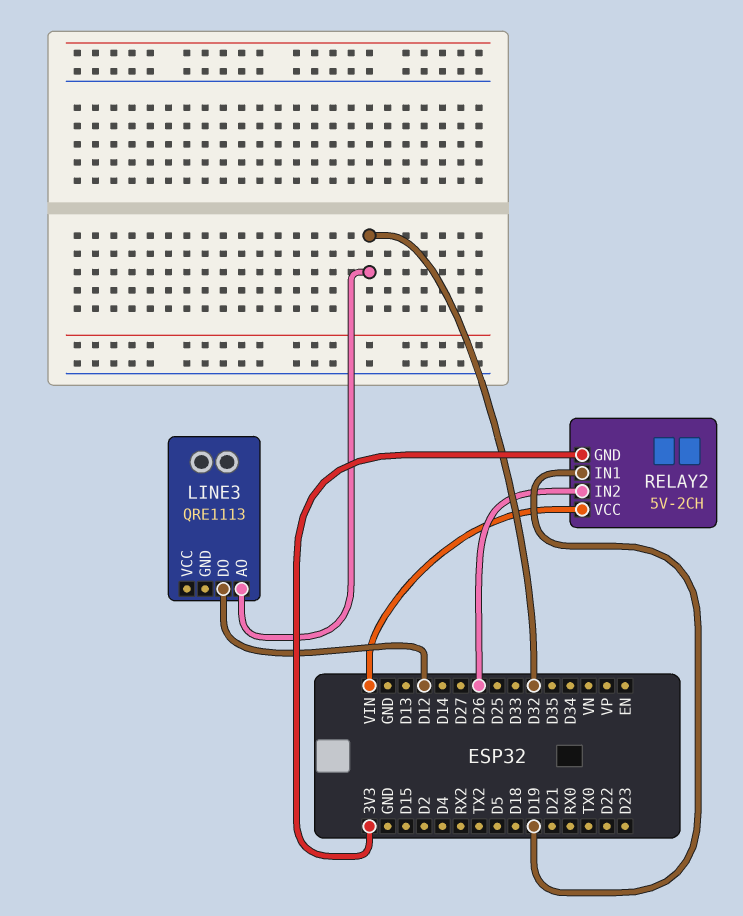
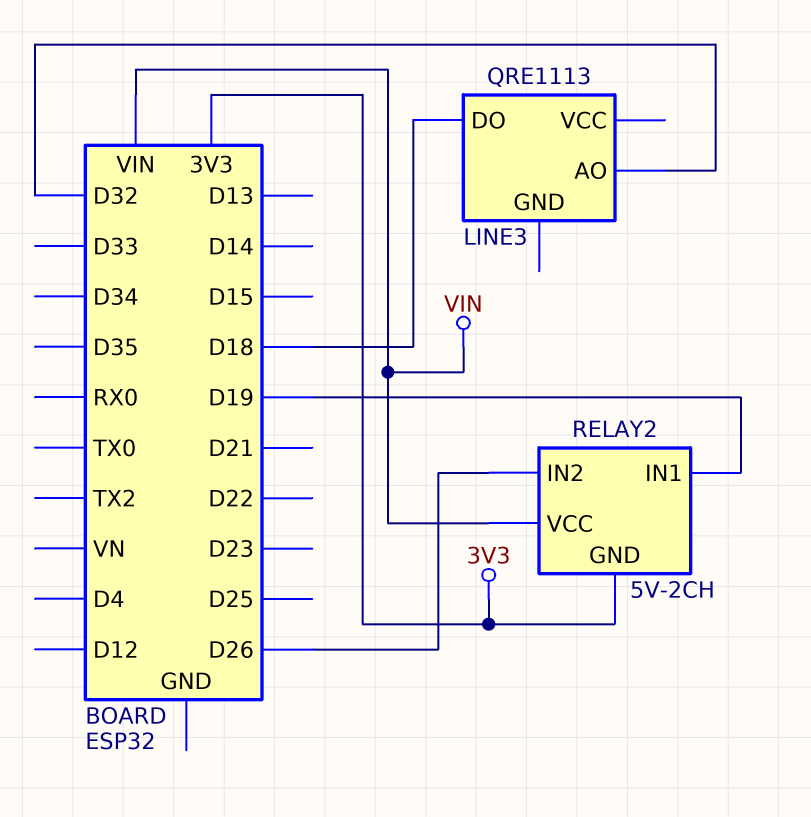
LINE3 pin DO: D12 -> D18

